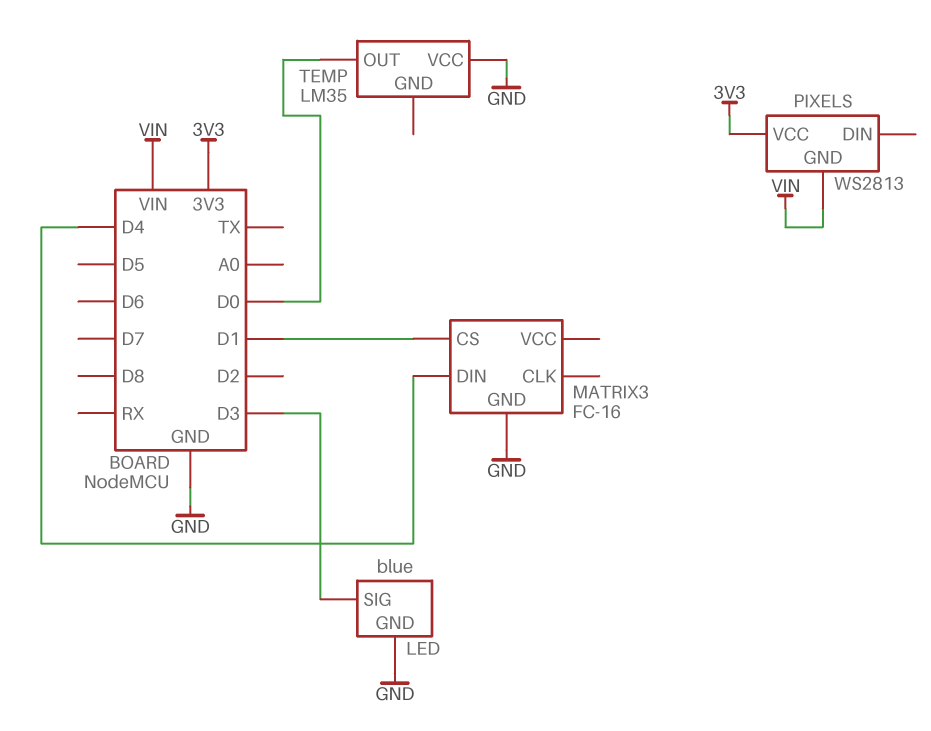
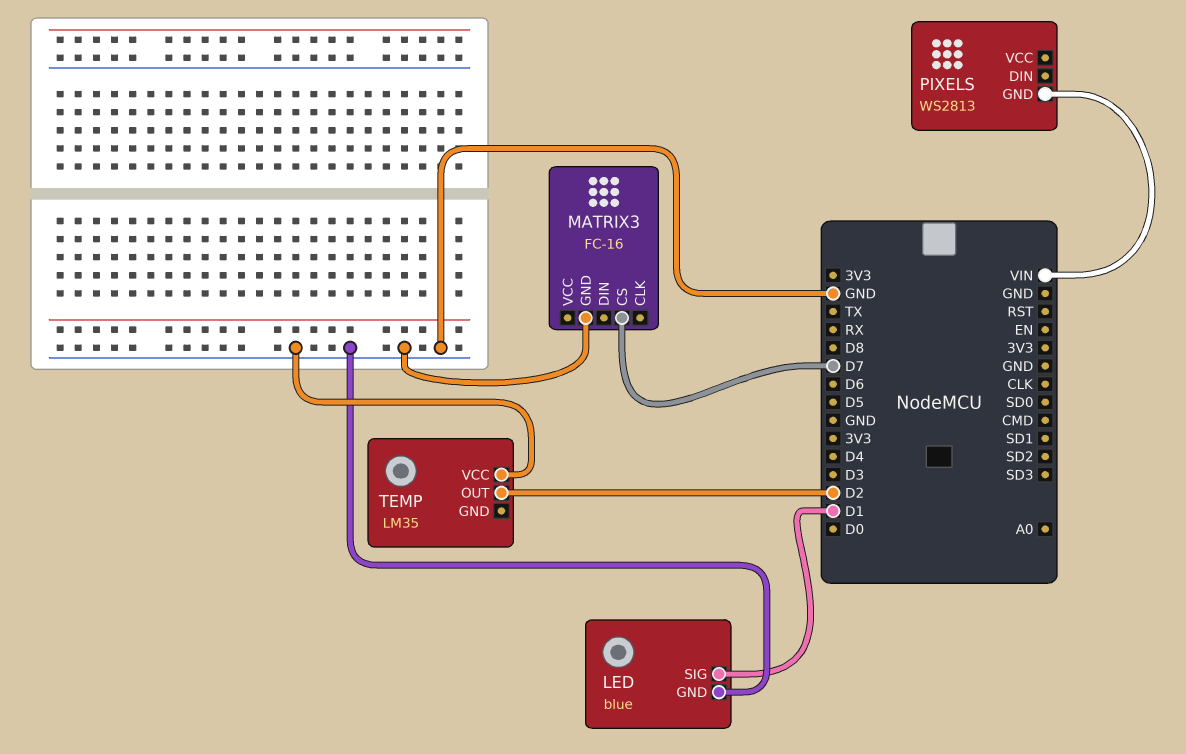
LED pin SIG: D3 -> D1
MATRIX3 pin CS: D1 -> D7
MATRIX3 pin DIN: D4 -> none
PIXELS pin VCC: 3V3 -> none
TEMP pin OUT: D0 -> D2

